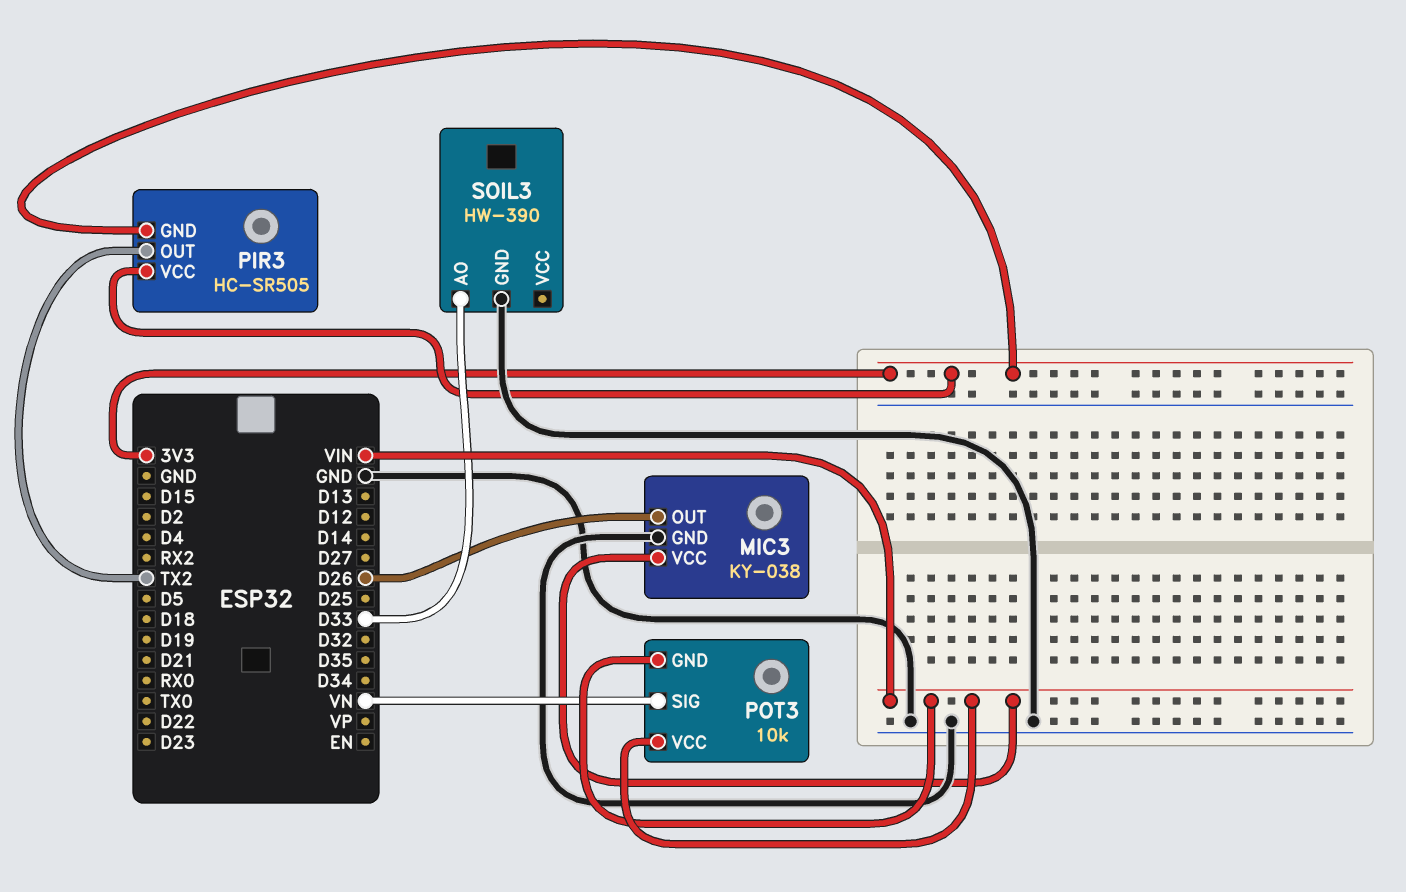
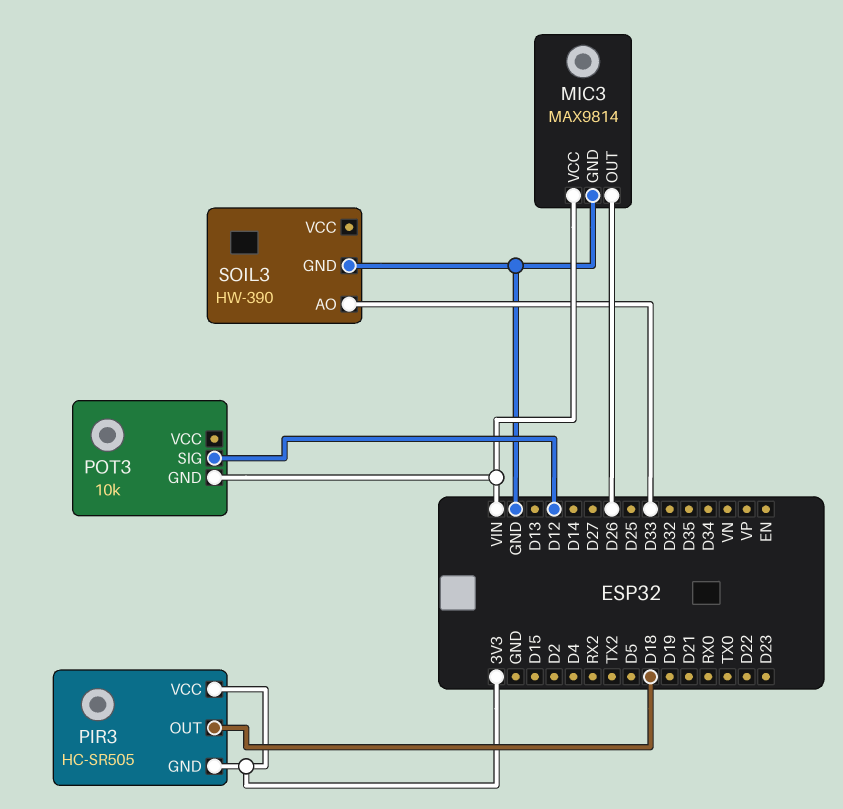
MIC3: KY-038 -> MAX9814
PIR3 pin OUT: TX2 -> D18
POT3 pin SIG: VN -> D12
POT3 pin VCC: VIN -> none

